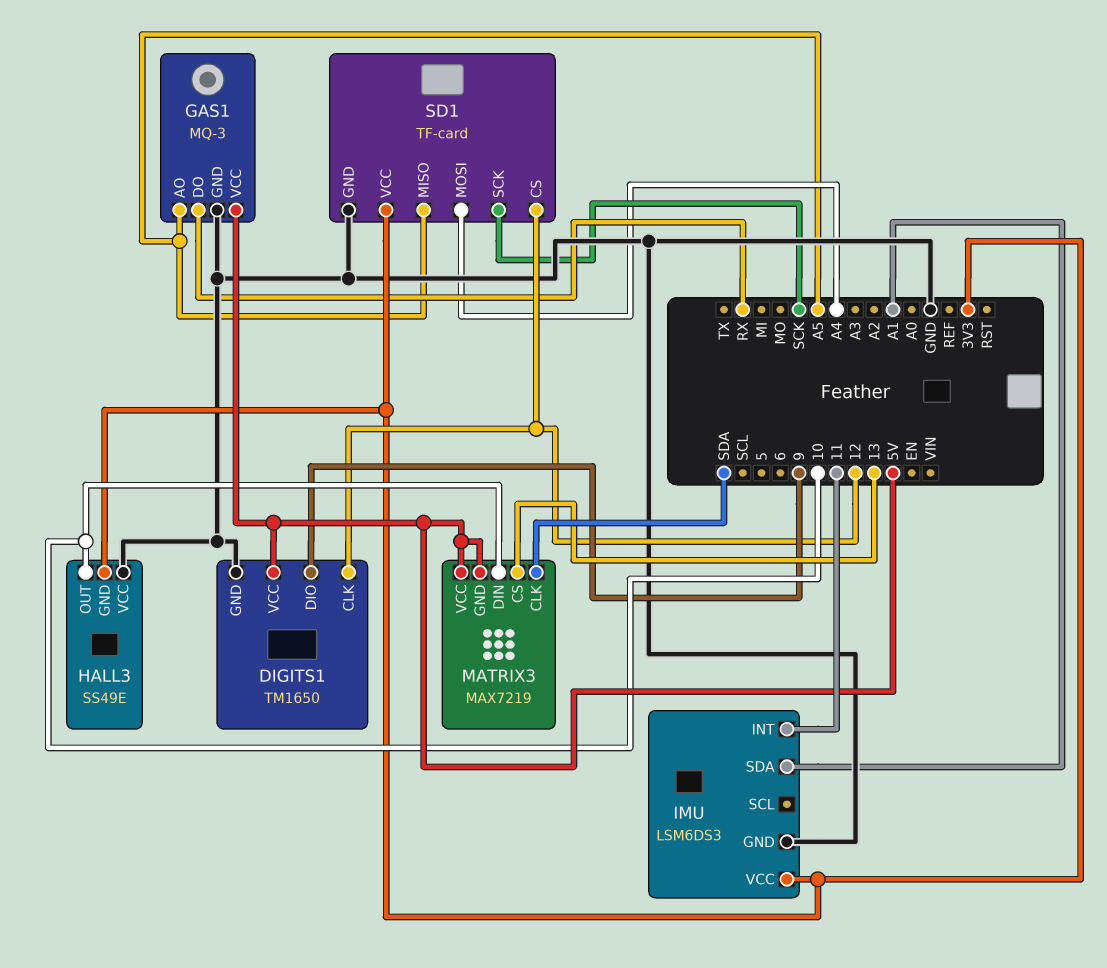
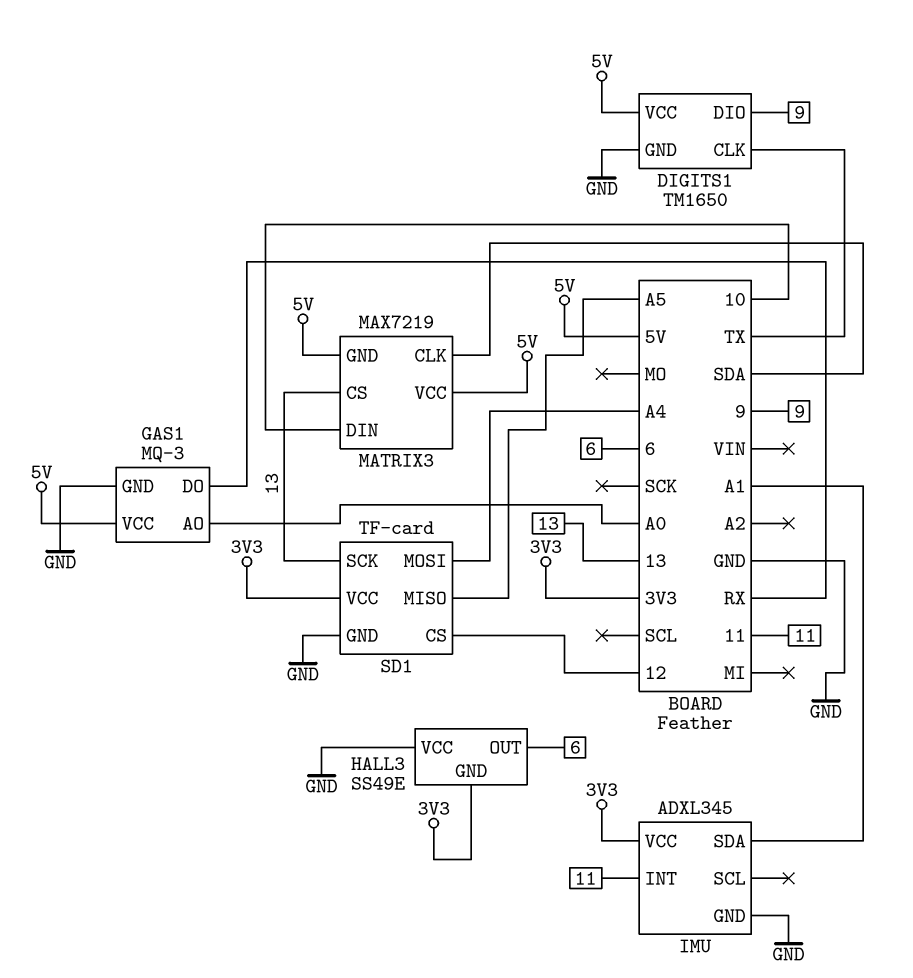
DIGITS1 pin CLK: 12 -> TX
GAS1 pin AO: A5 -> A0
HALL3 pin OUT: 10 -> 6
IMU: LSM6DS3 -> ADXL345
SD1 pin SCK: SCK -> 13

